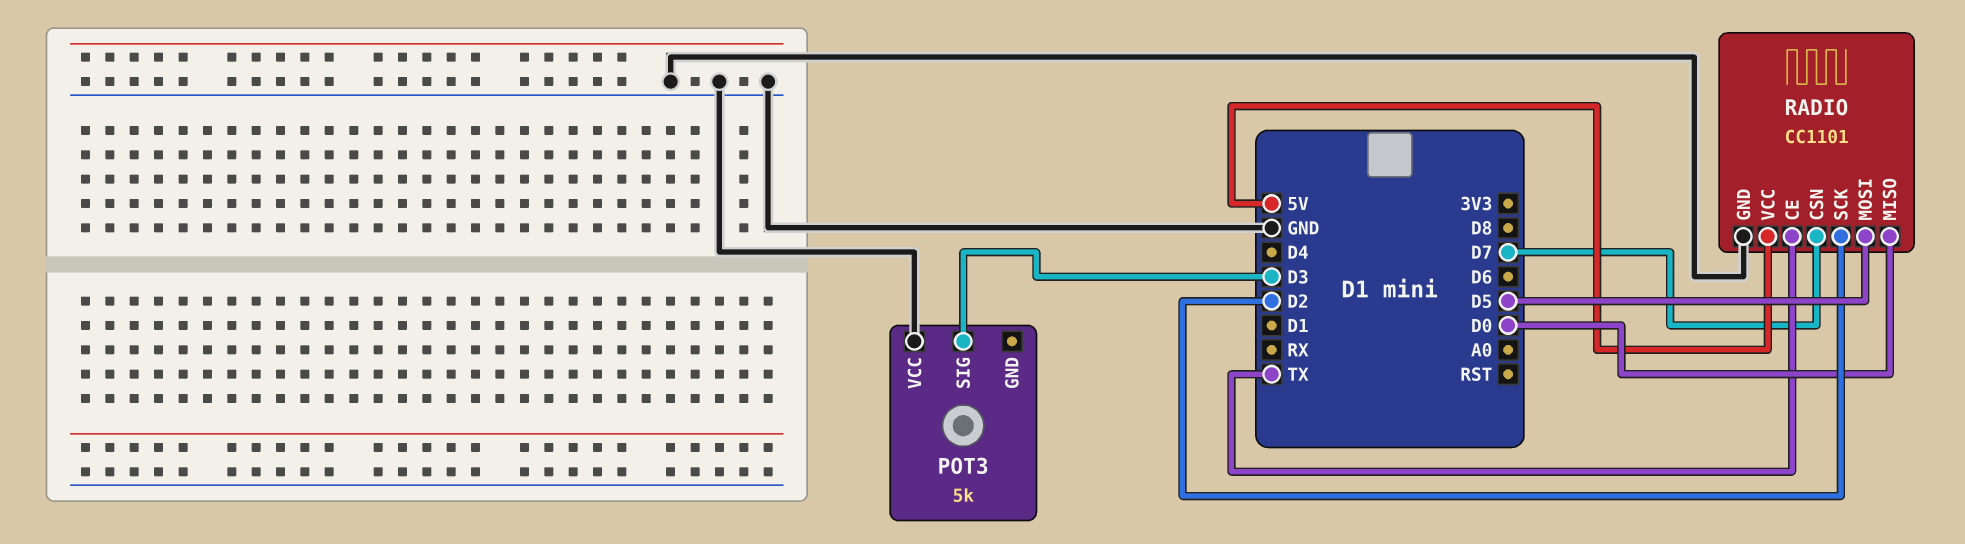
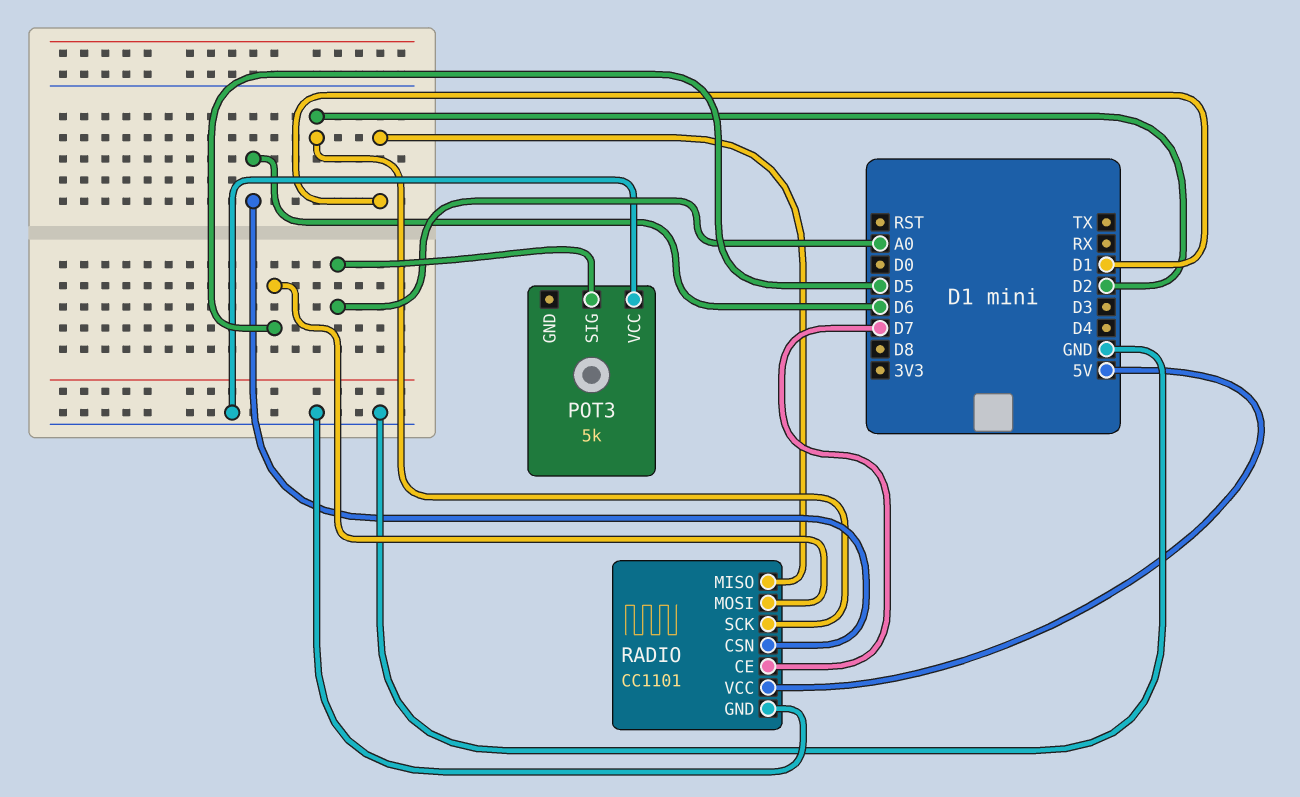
POT3 pin SIG: D3 -> A0
RADIO pin CE: TX -> D7
RADIO pin CSN: D7 -> D6
RADIO pin MISO: D0 -> D1

